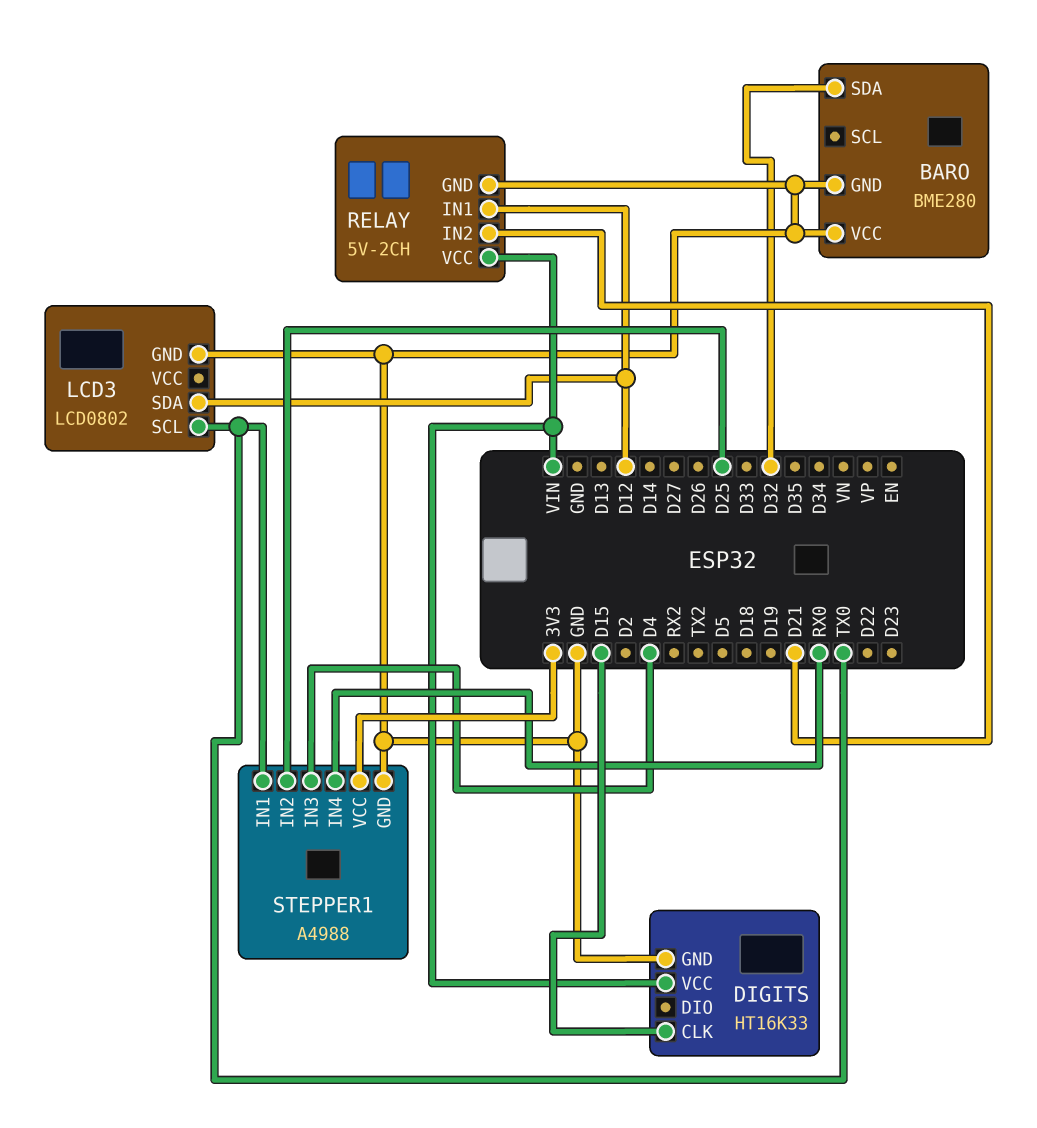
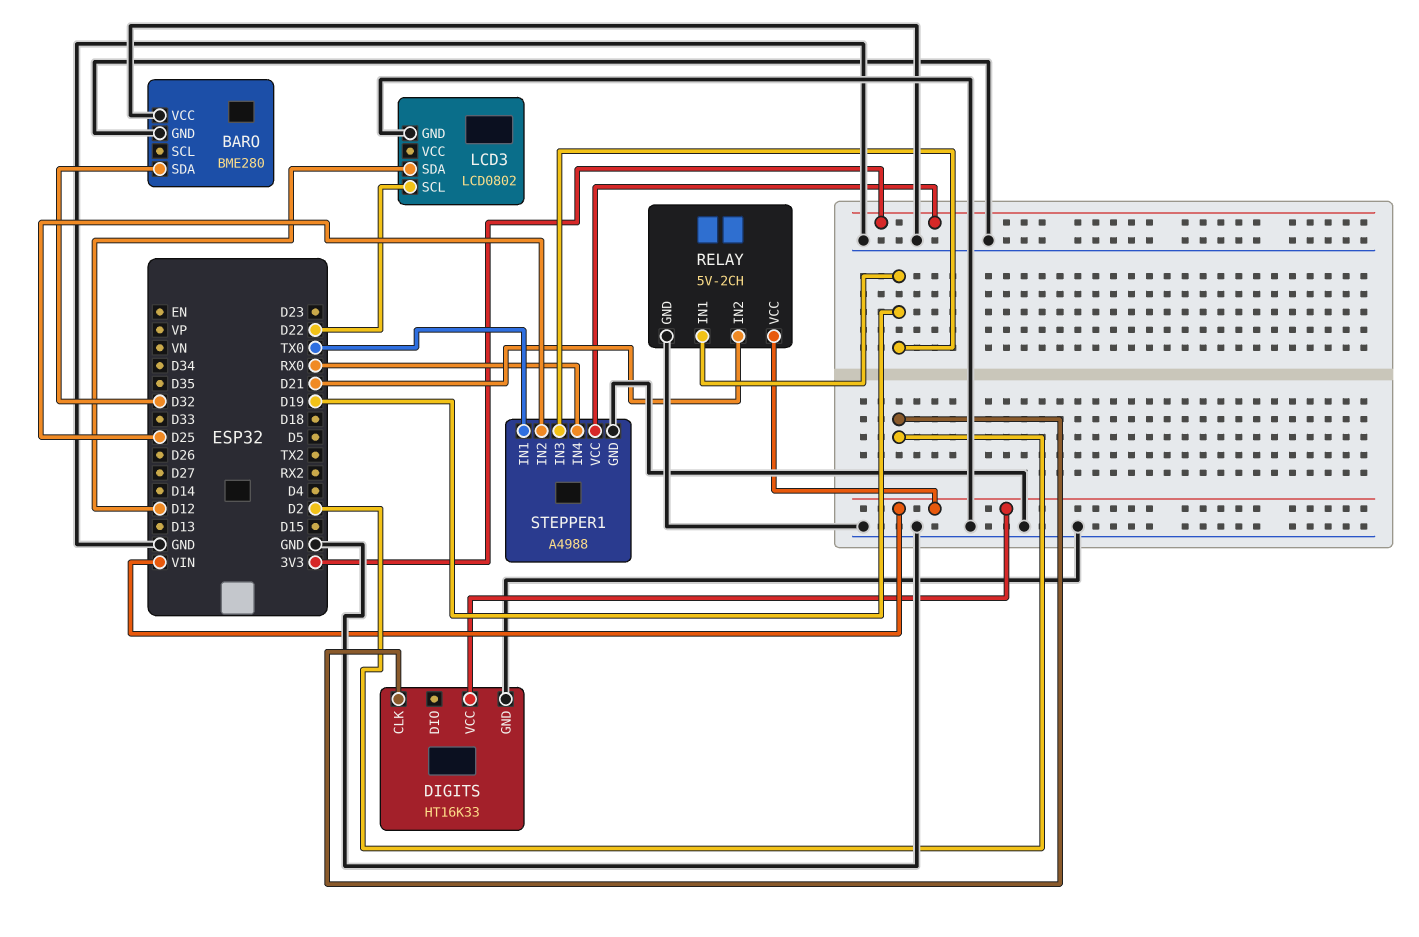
DIGITS pin CLK: D15 -> D2
LCD3 pin SCL: TX0 -> D22
RELAY pin IN1: D12 -> D19
STEPPER1 pin IN3: D4 -> D19

